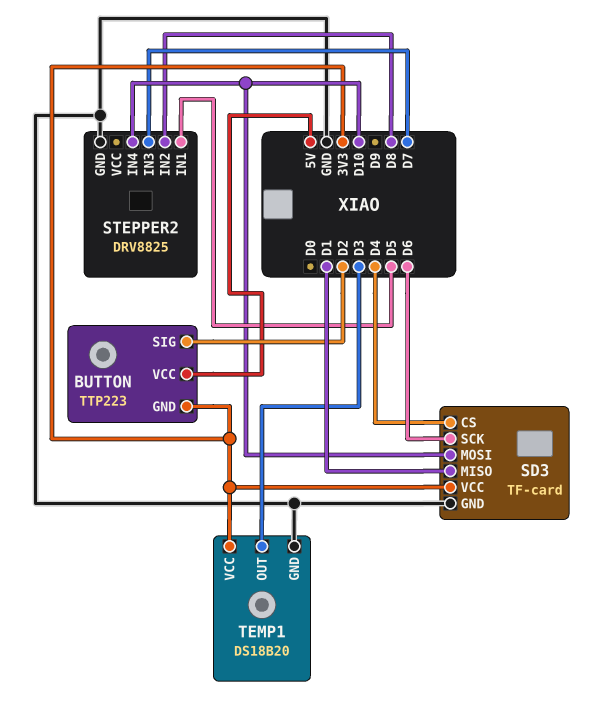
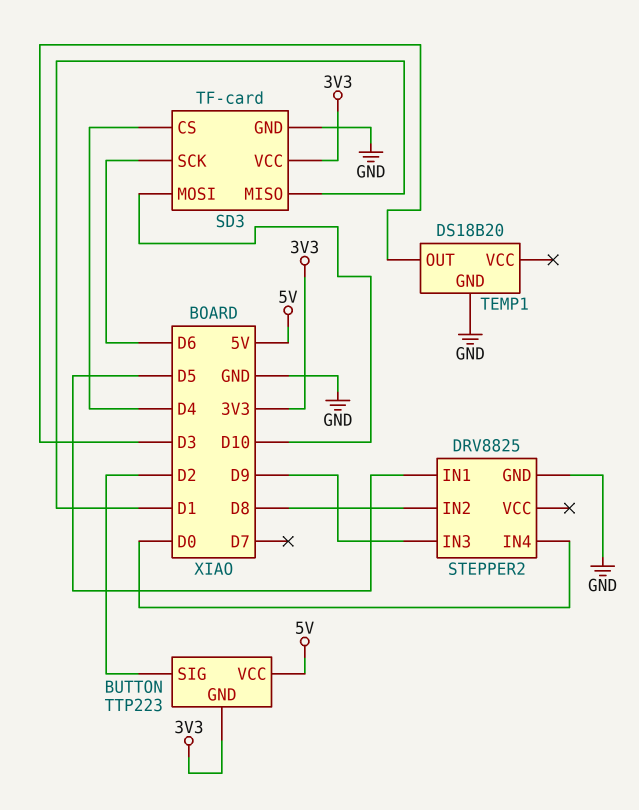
STEPPER2 pin IN3: D7 -> D9
STEPPER2 pin IN4: D10 -> D0
TEMP1 pin VCC: 3V3 -> none

